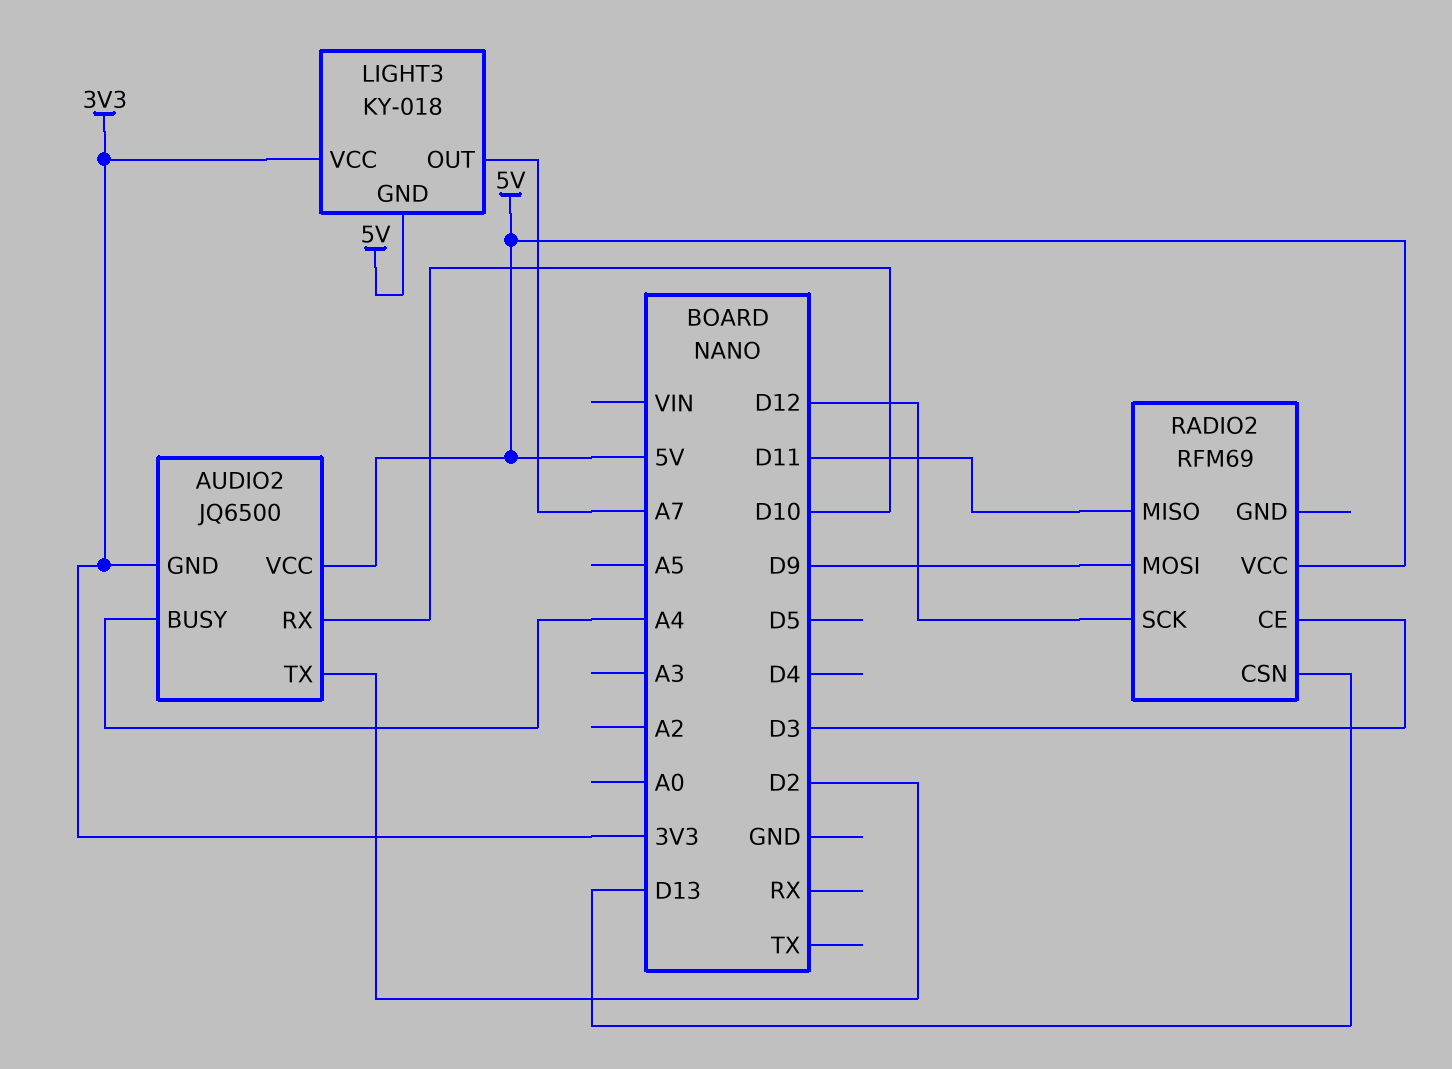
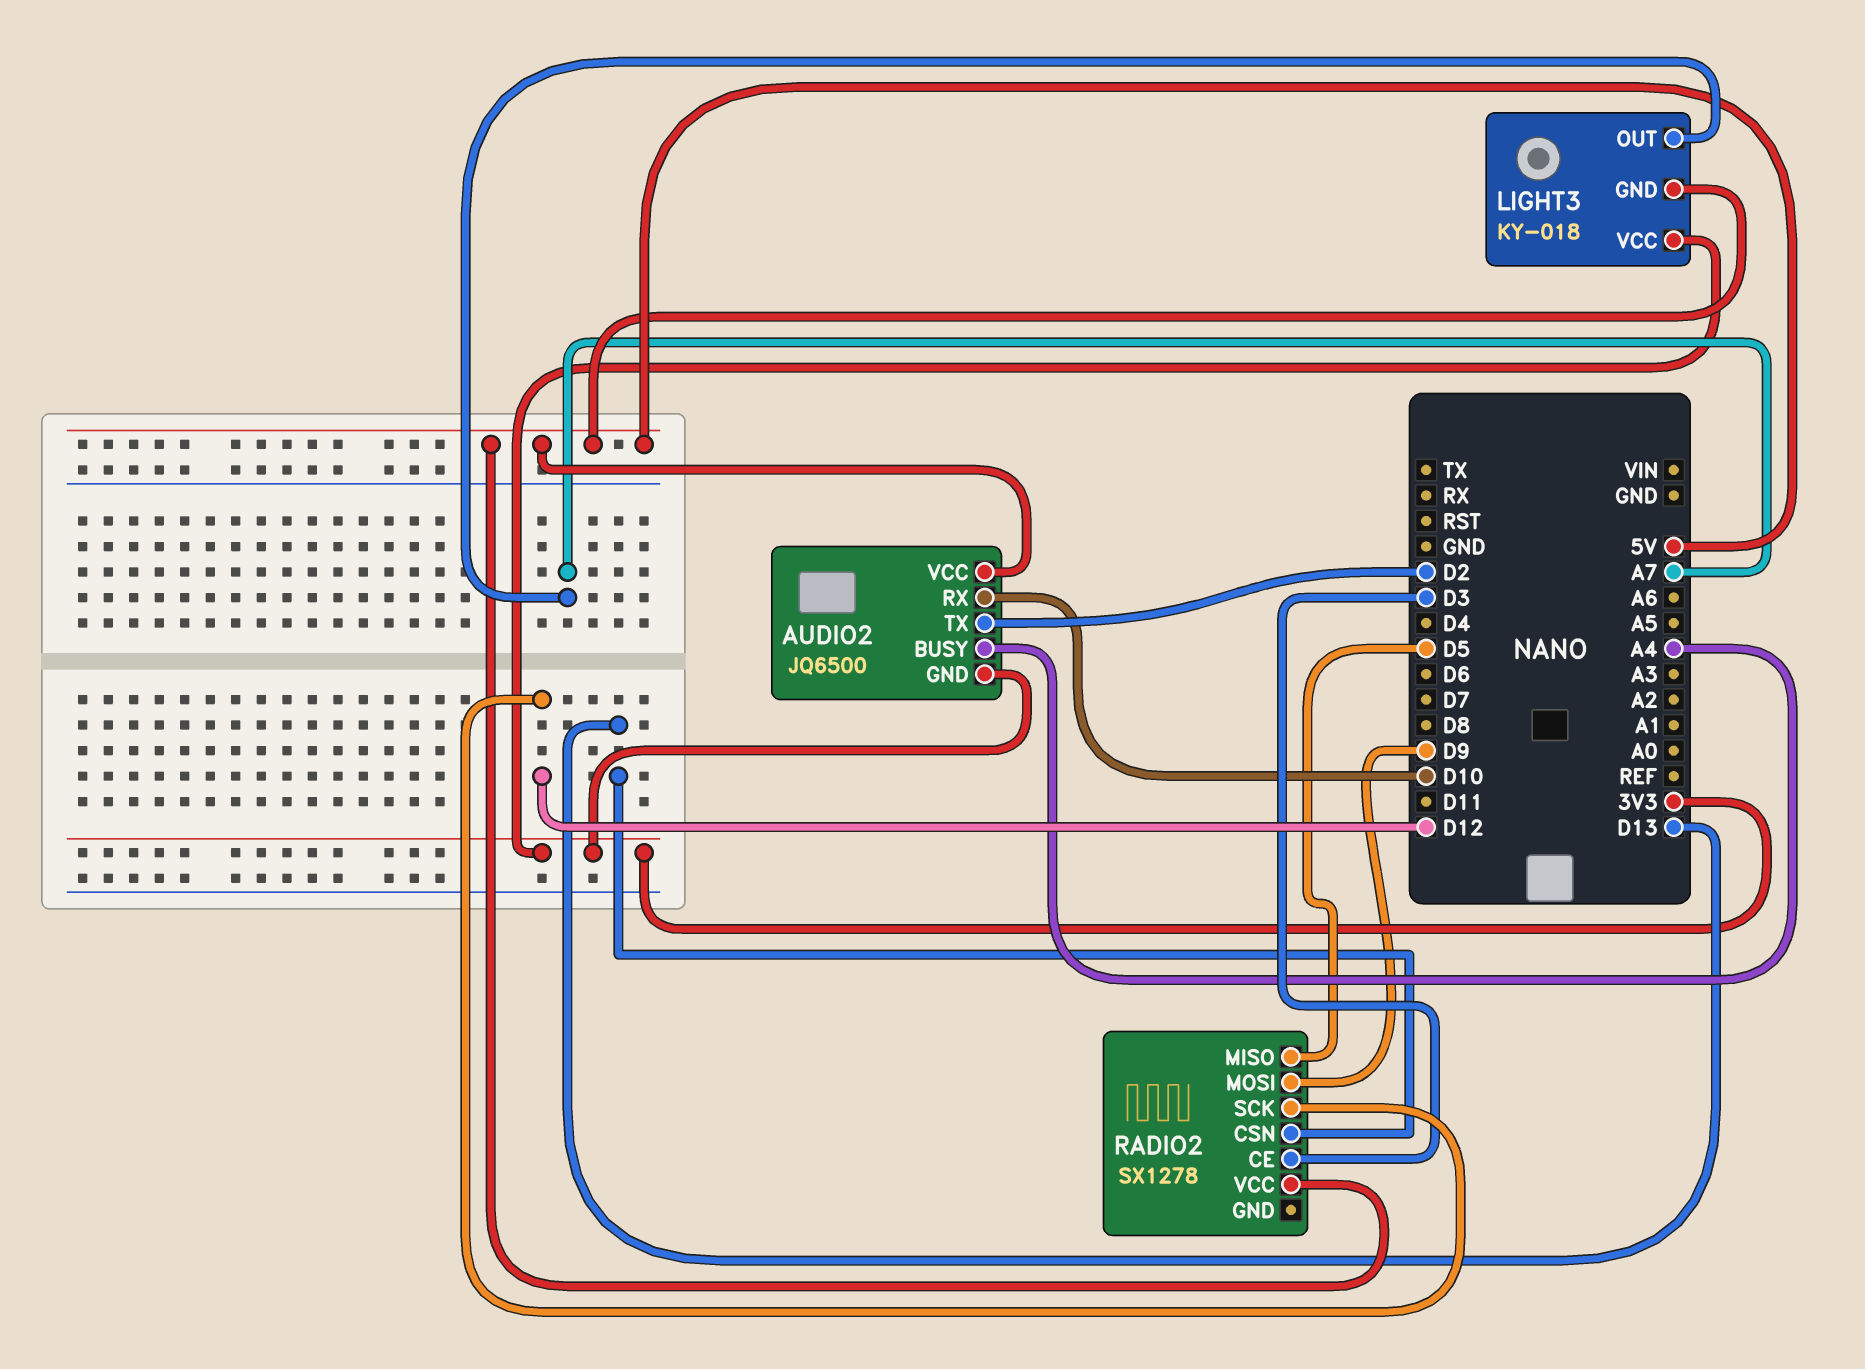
RADIO2: RFM69 -> SX1278
RADIO2 pin MISO: D11 -> D5

